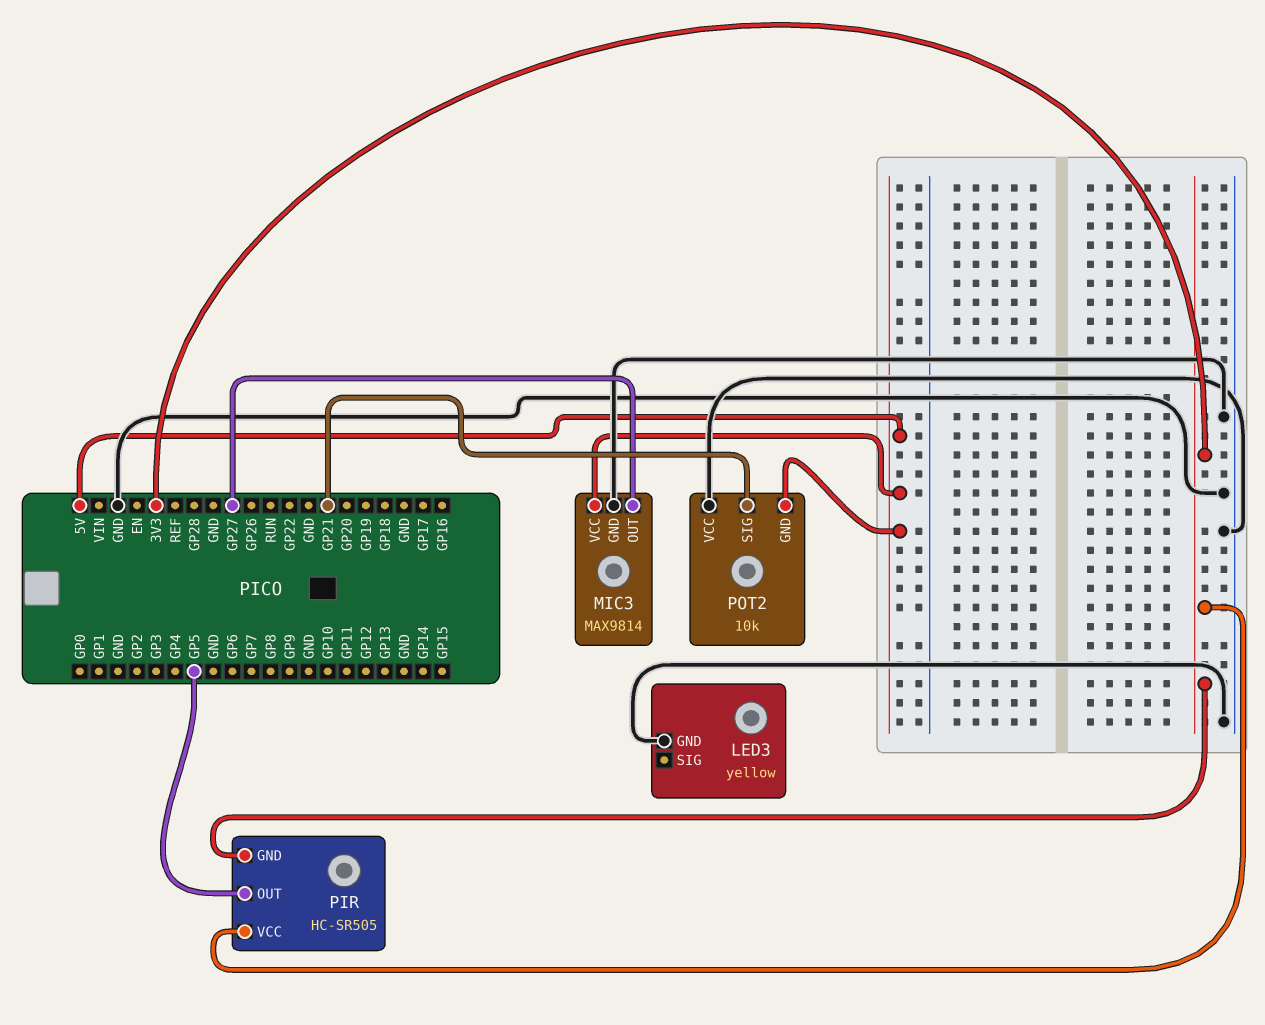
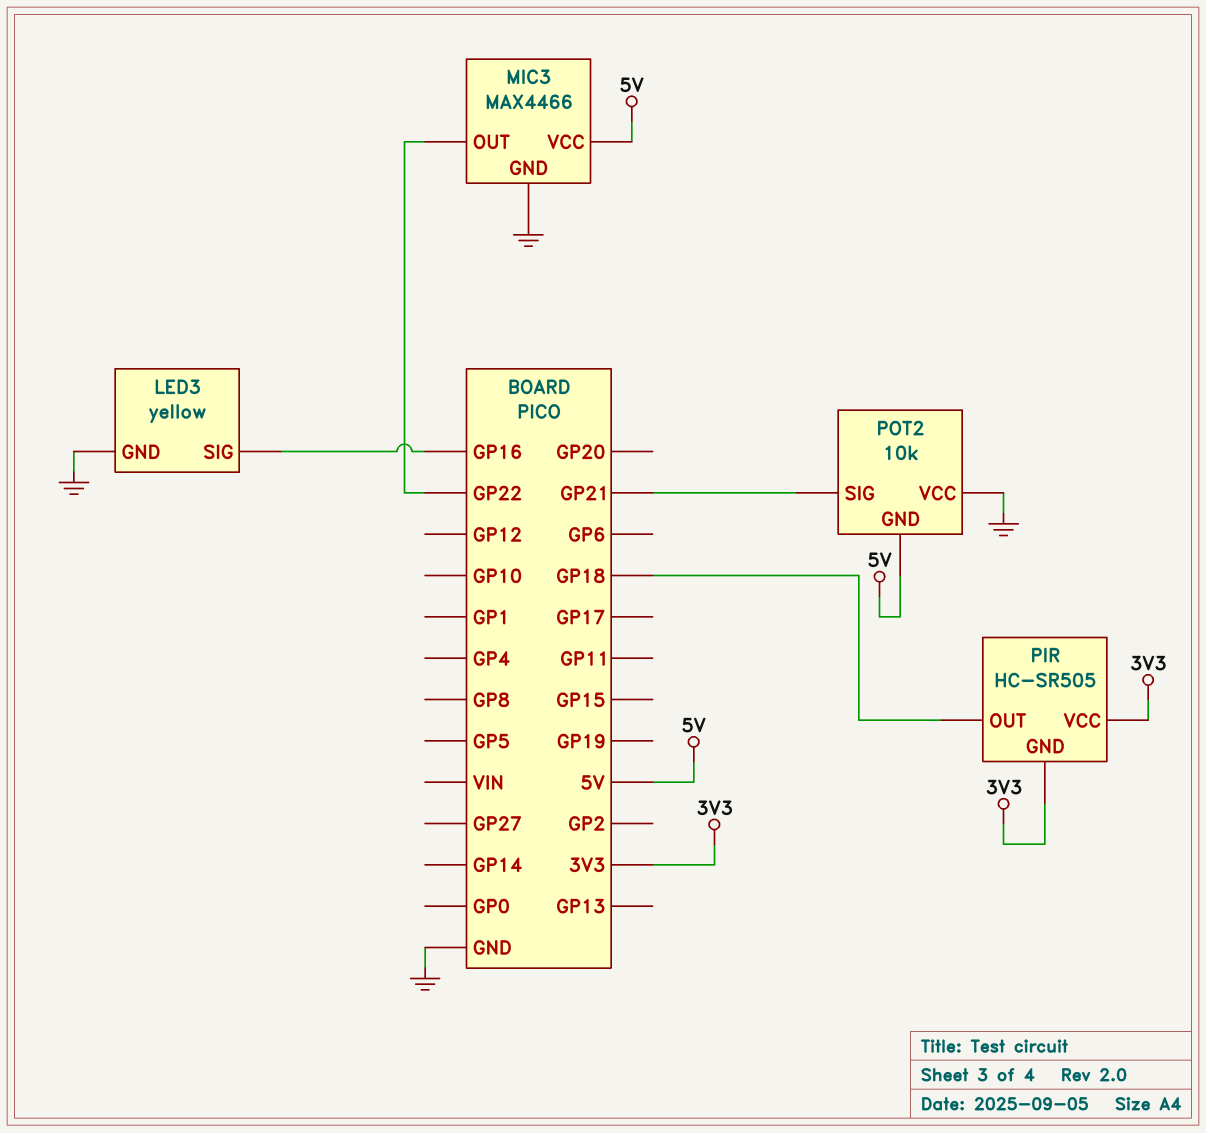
LED3 pin SIG: none -> GP16
MIC3: MAX9814 -> MAX4466
MIC3 pin OUT: GP27 -> GP22
PIR pin OUT: GP5 -> GP18

